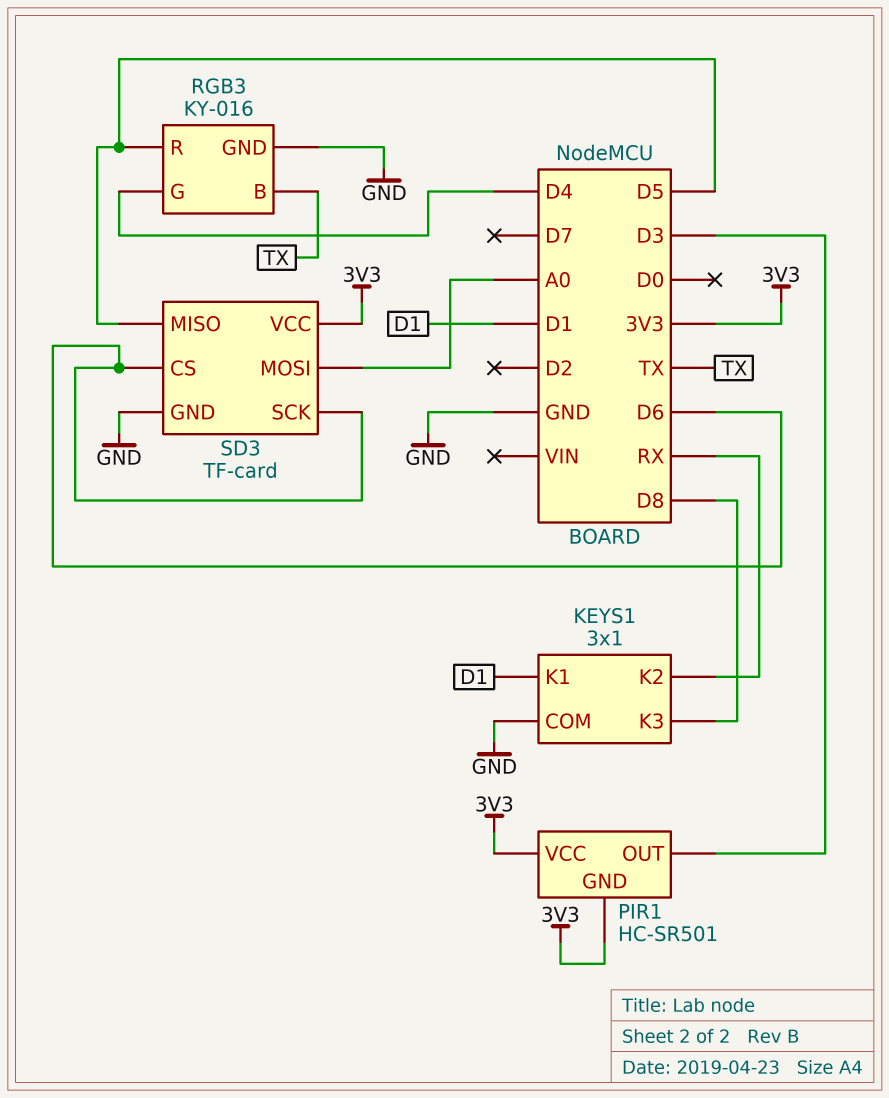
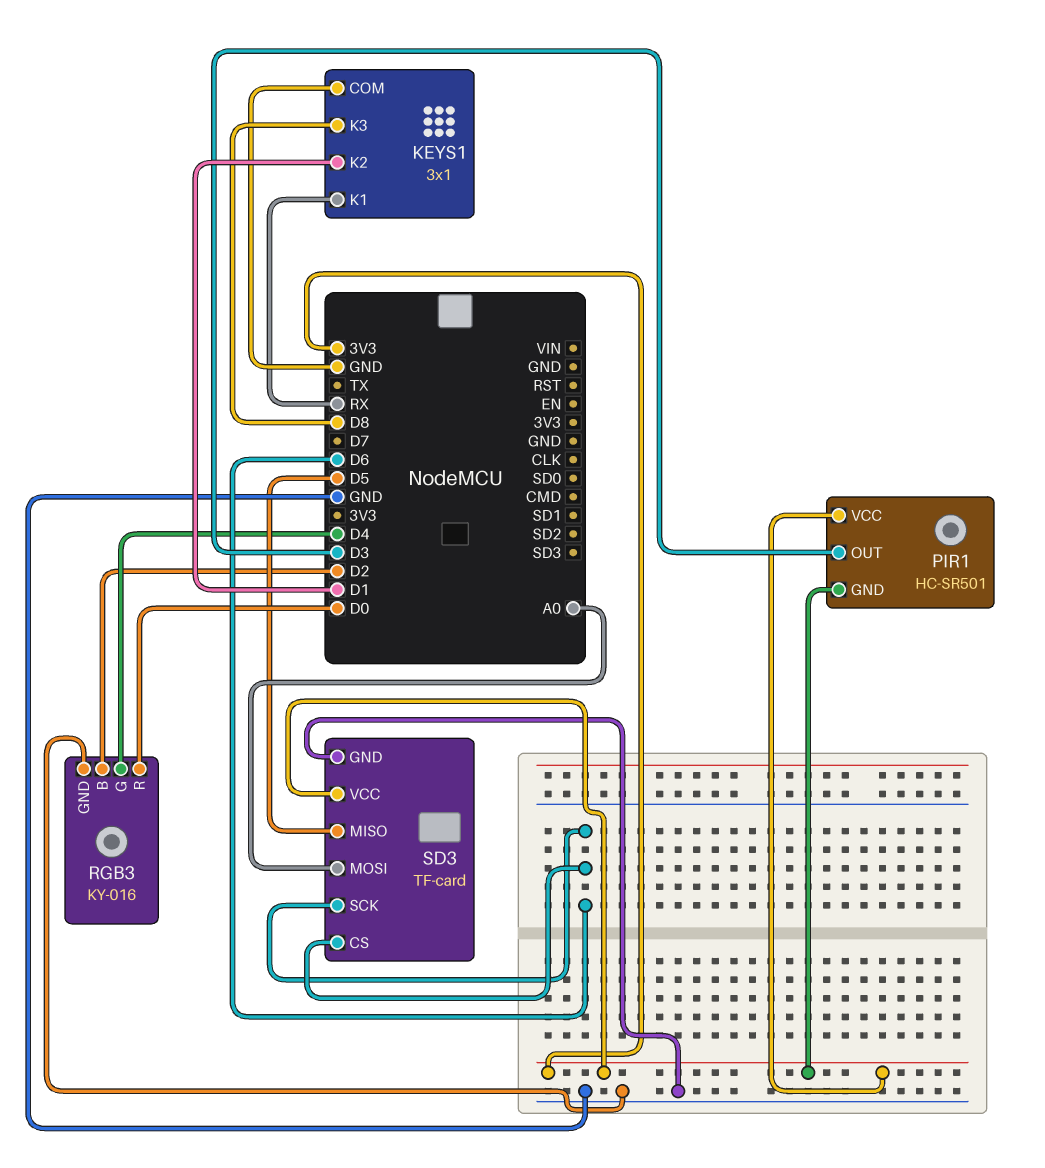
KEYS1 pin K1: D1 -> RX
KEYS1 pin K2: RX -> D1
RGB3 pin B: TX -> D2
RGB3 pin R: D5 -> D0

